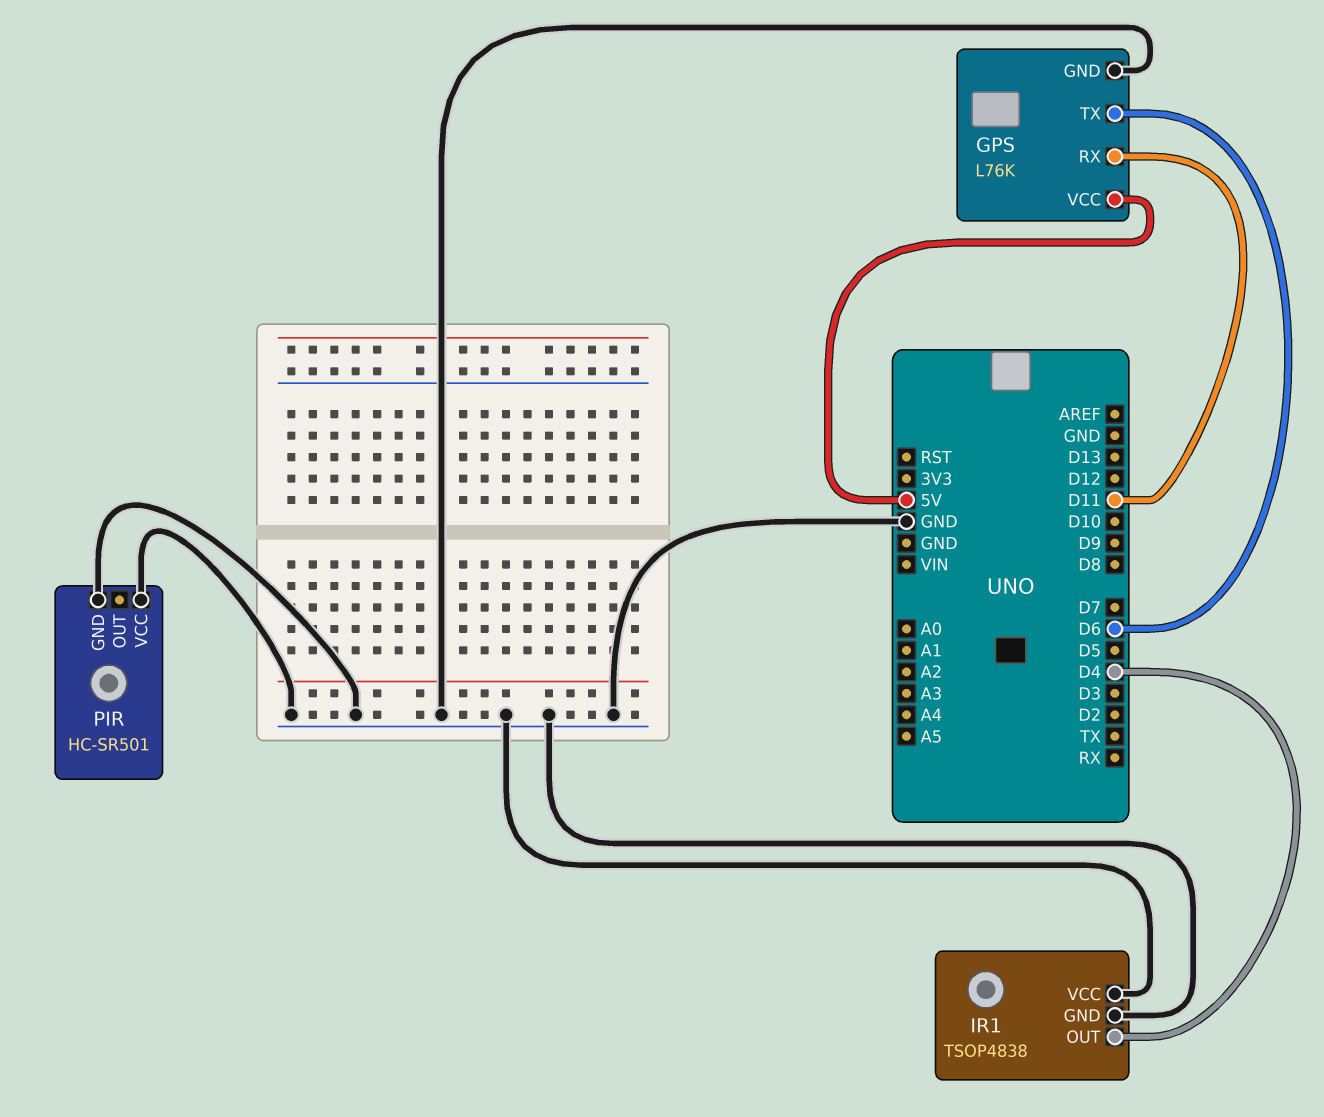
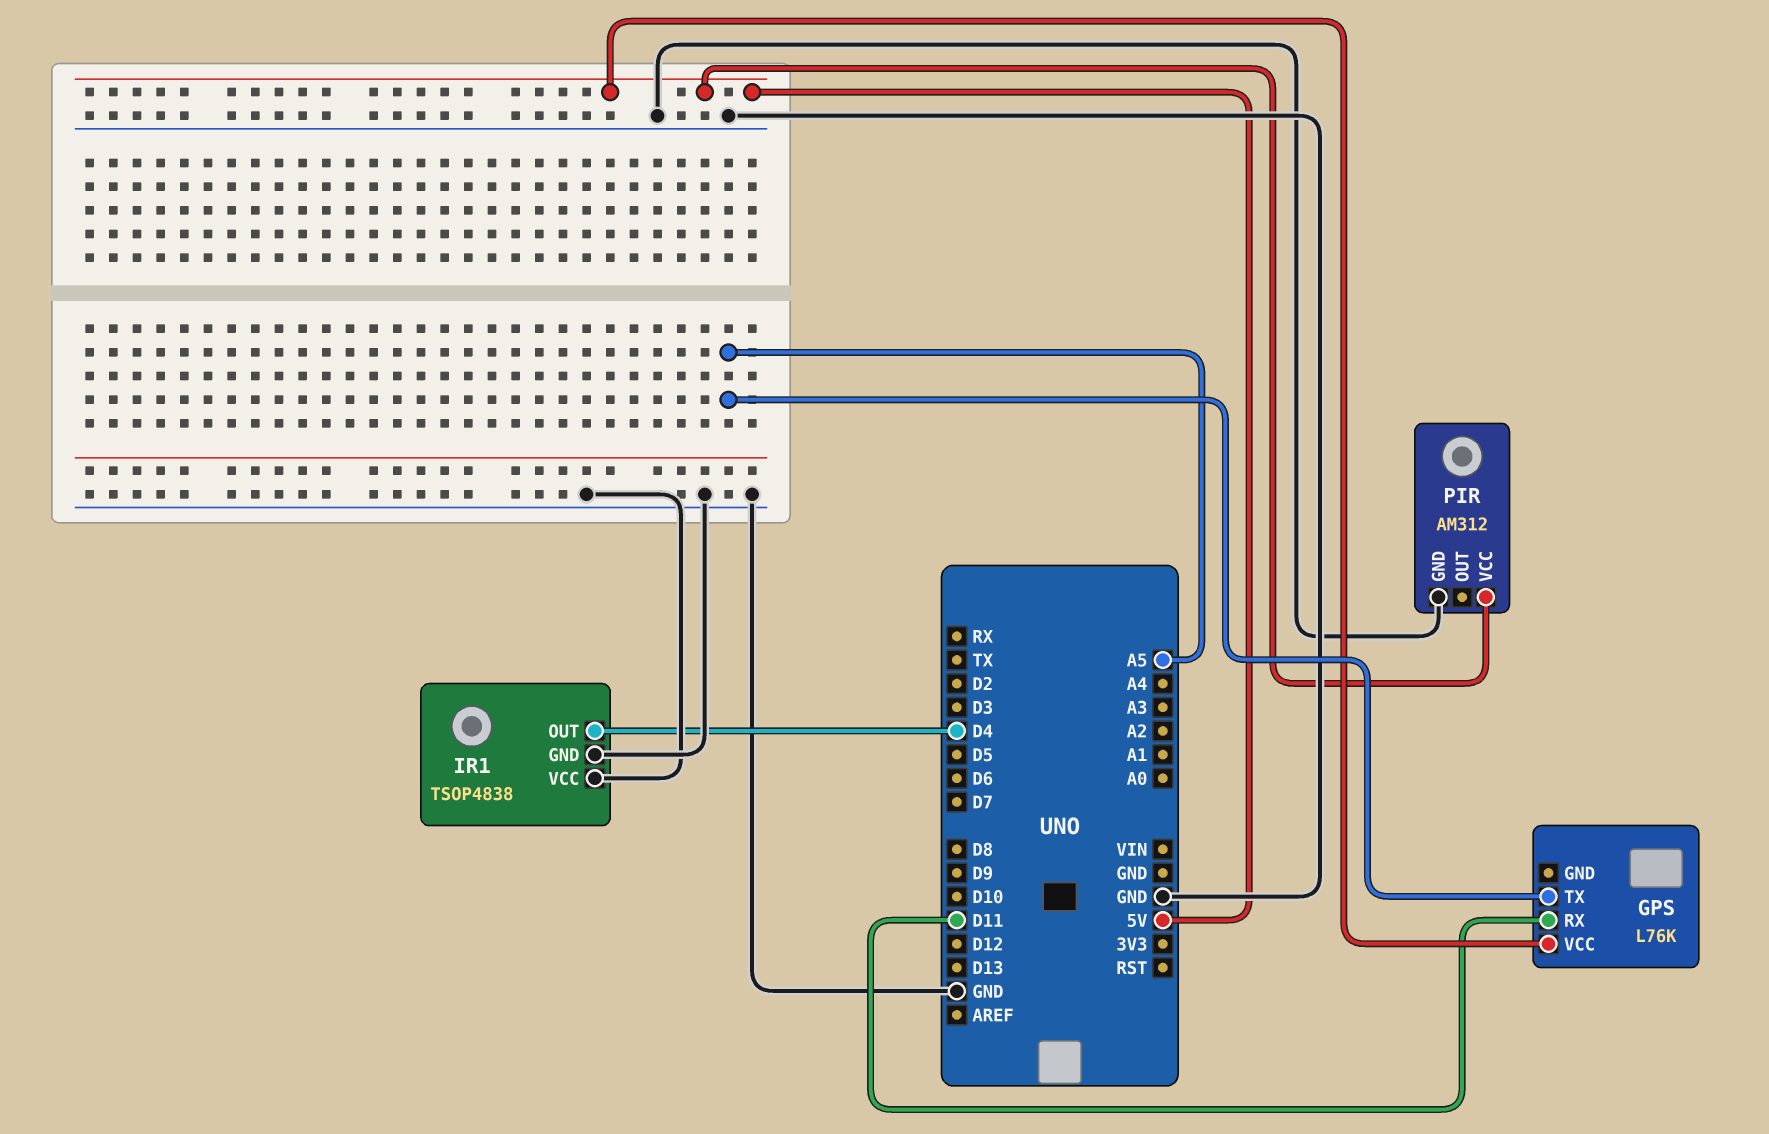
GPS pin GND: GND -> none
GPS pin TX: D6 -> A5
PIR: HC-SR501 -> AM312
PIR pin VCC: GND -> 5V

